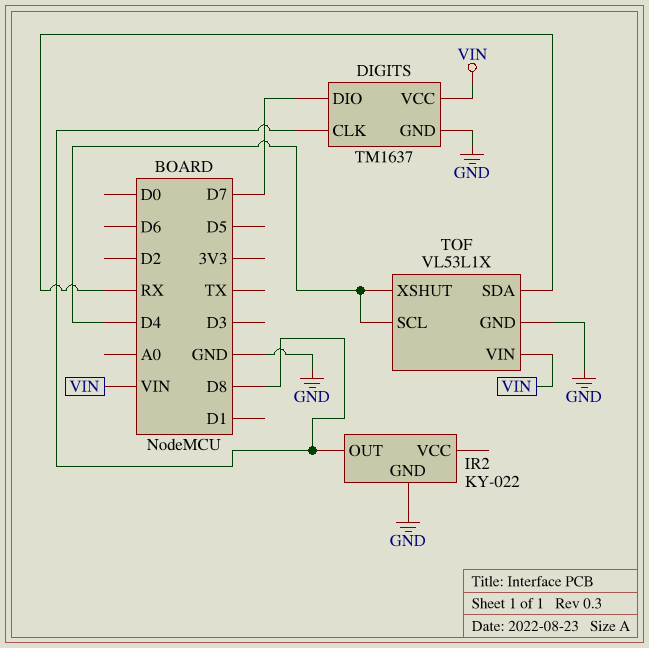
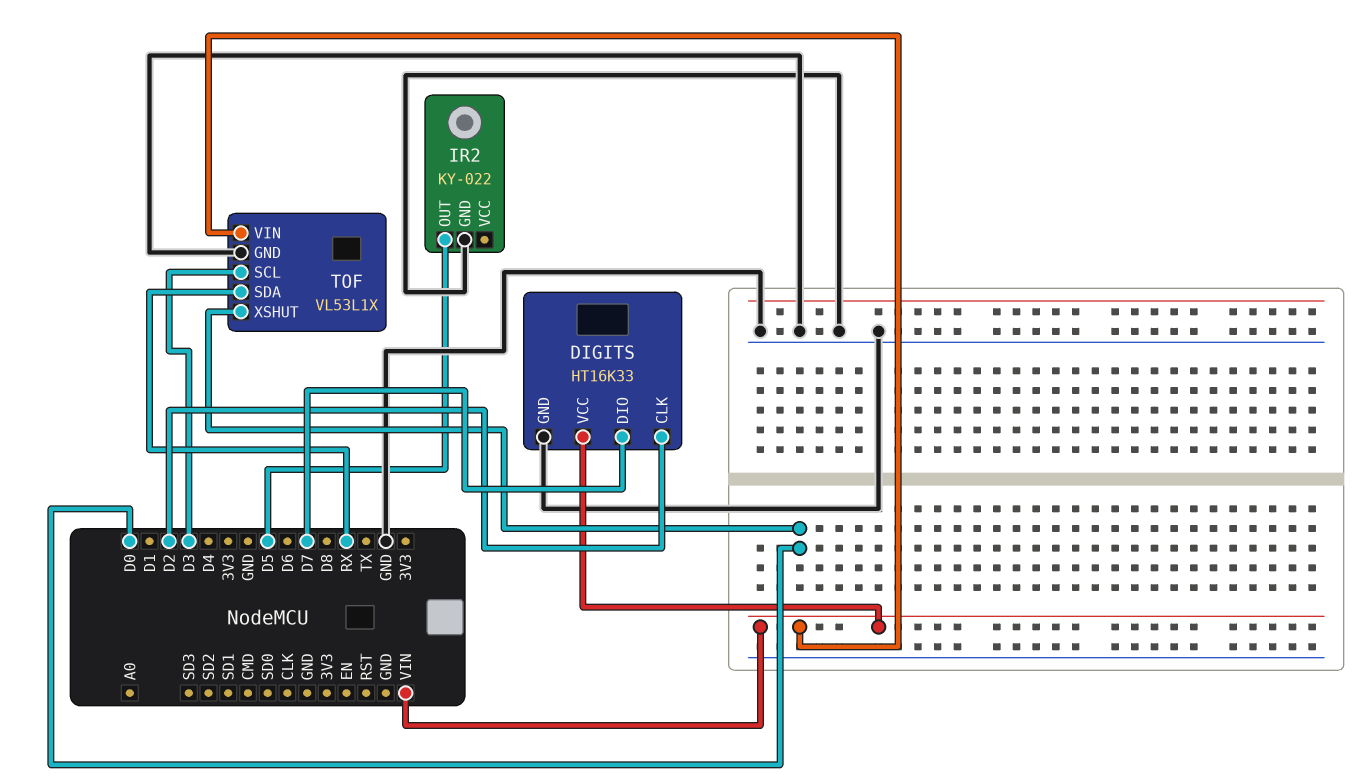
DIGITS: TM1637 -> HT16K33
DIGITS pin CLK: D8 -> D2
IR2 pin OUT: D8 -> D5
TOF pin SCL: D4 -> D3
TOF pin XSHUT: D4 -> D0

